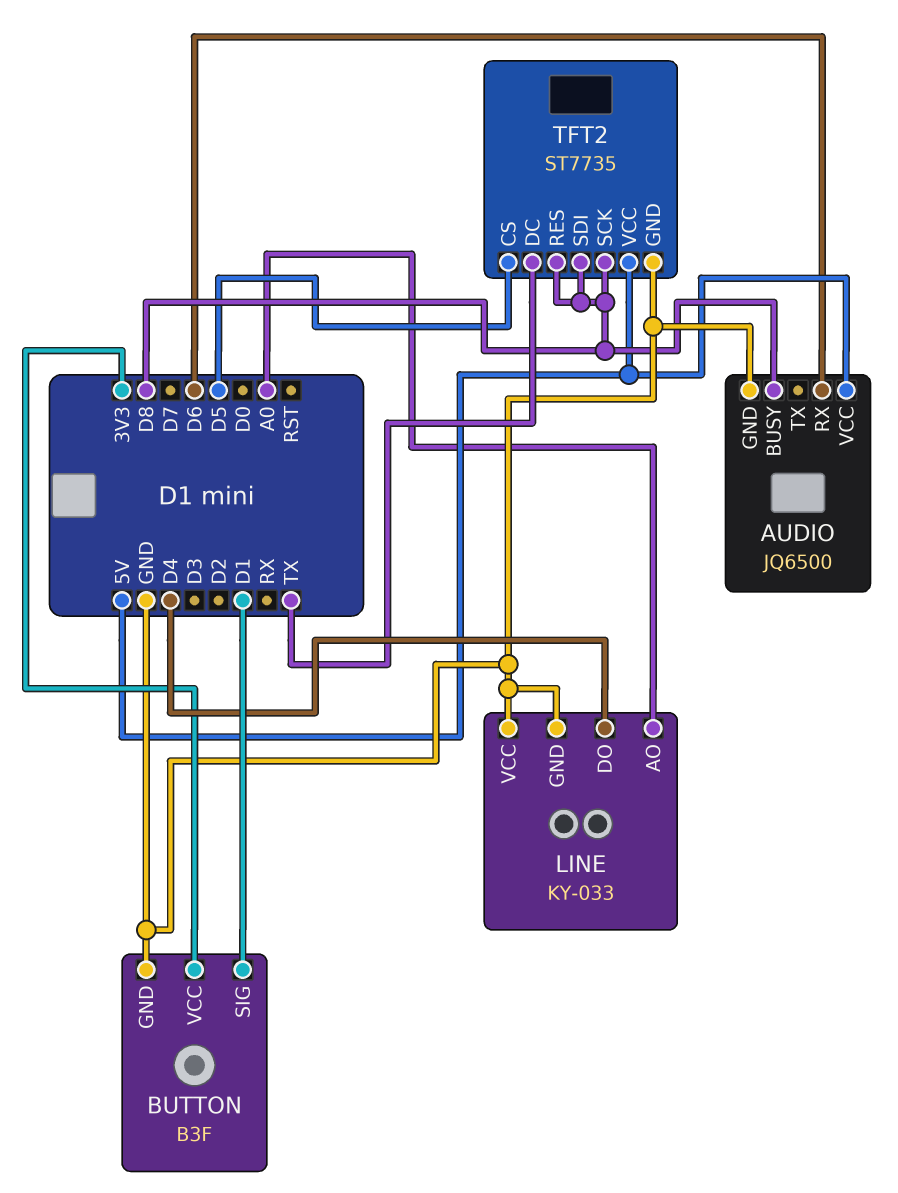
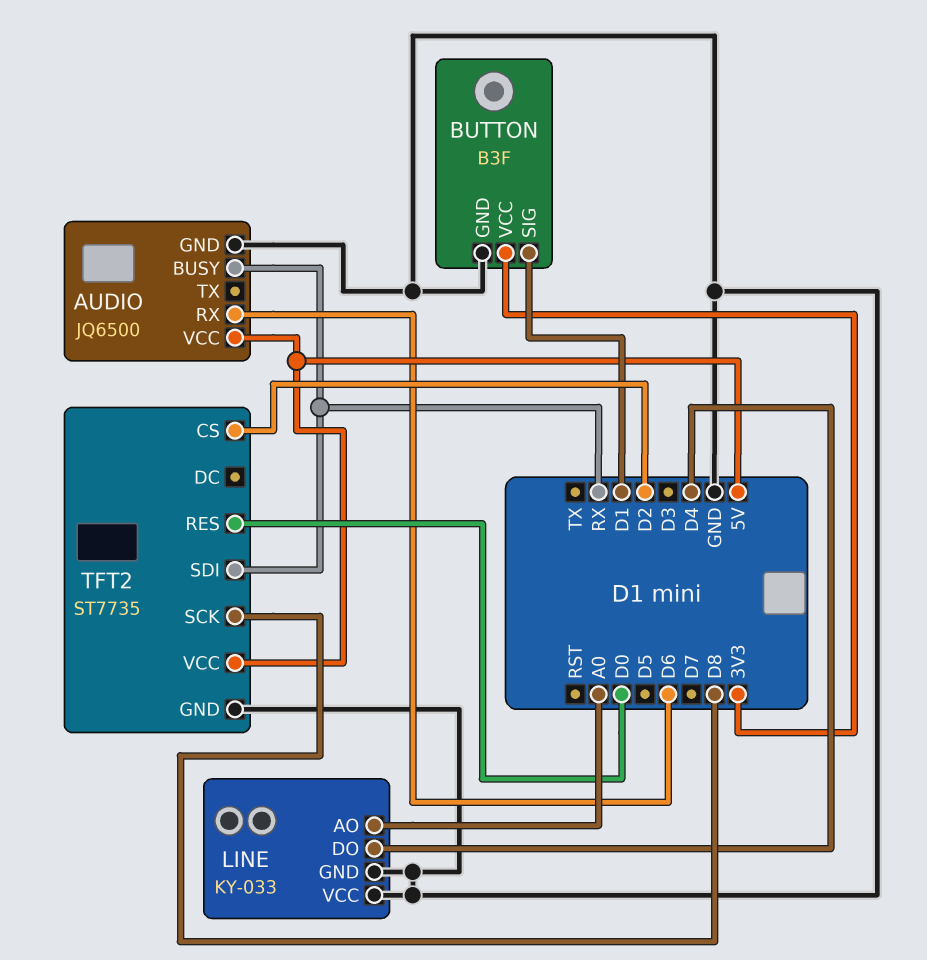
AUDIO pin BUSY: D8 -> RX
TFT2 pin CS: D5 -> D2
TFT2 pin DC: TX -> none
TFT2 pin RES: D8 -> D0
TFT2 pin SDI: D8 -> RX

